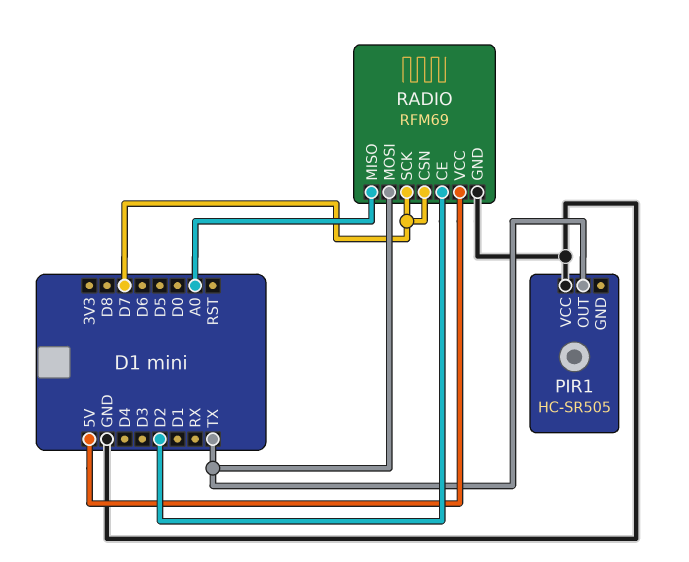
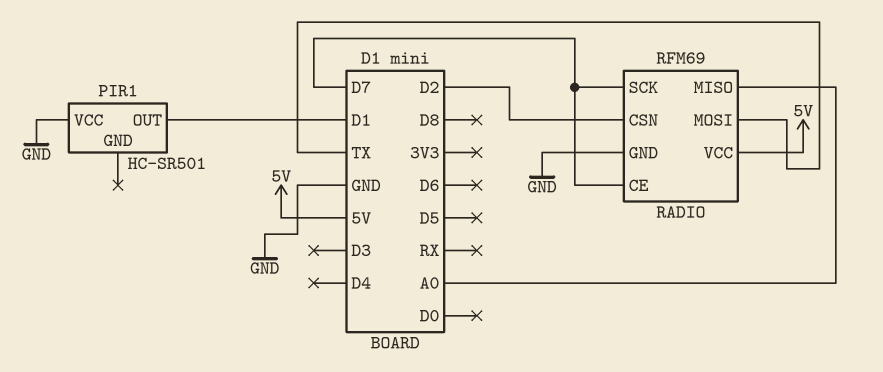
PIR1: HC-SR505 -> HC-SR501
PIR1 pin OUT: TX -> D1
RADIO pin CE: D2 -> D7
RADIO pin CSN: D7 -> D2

